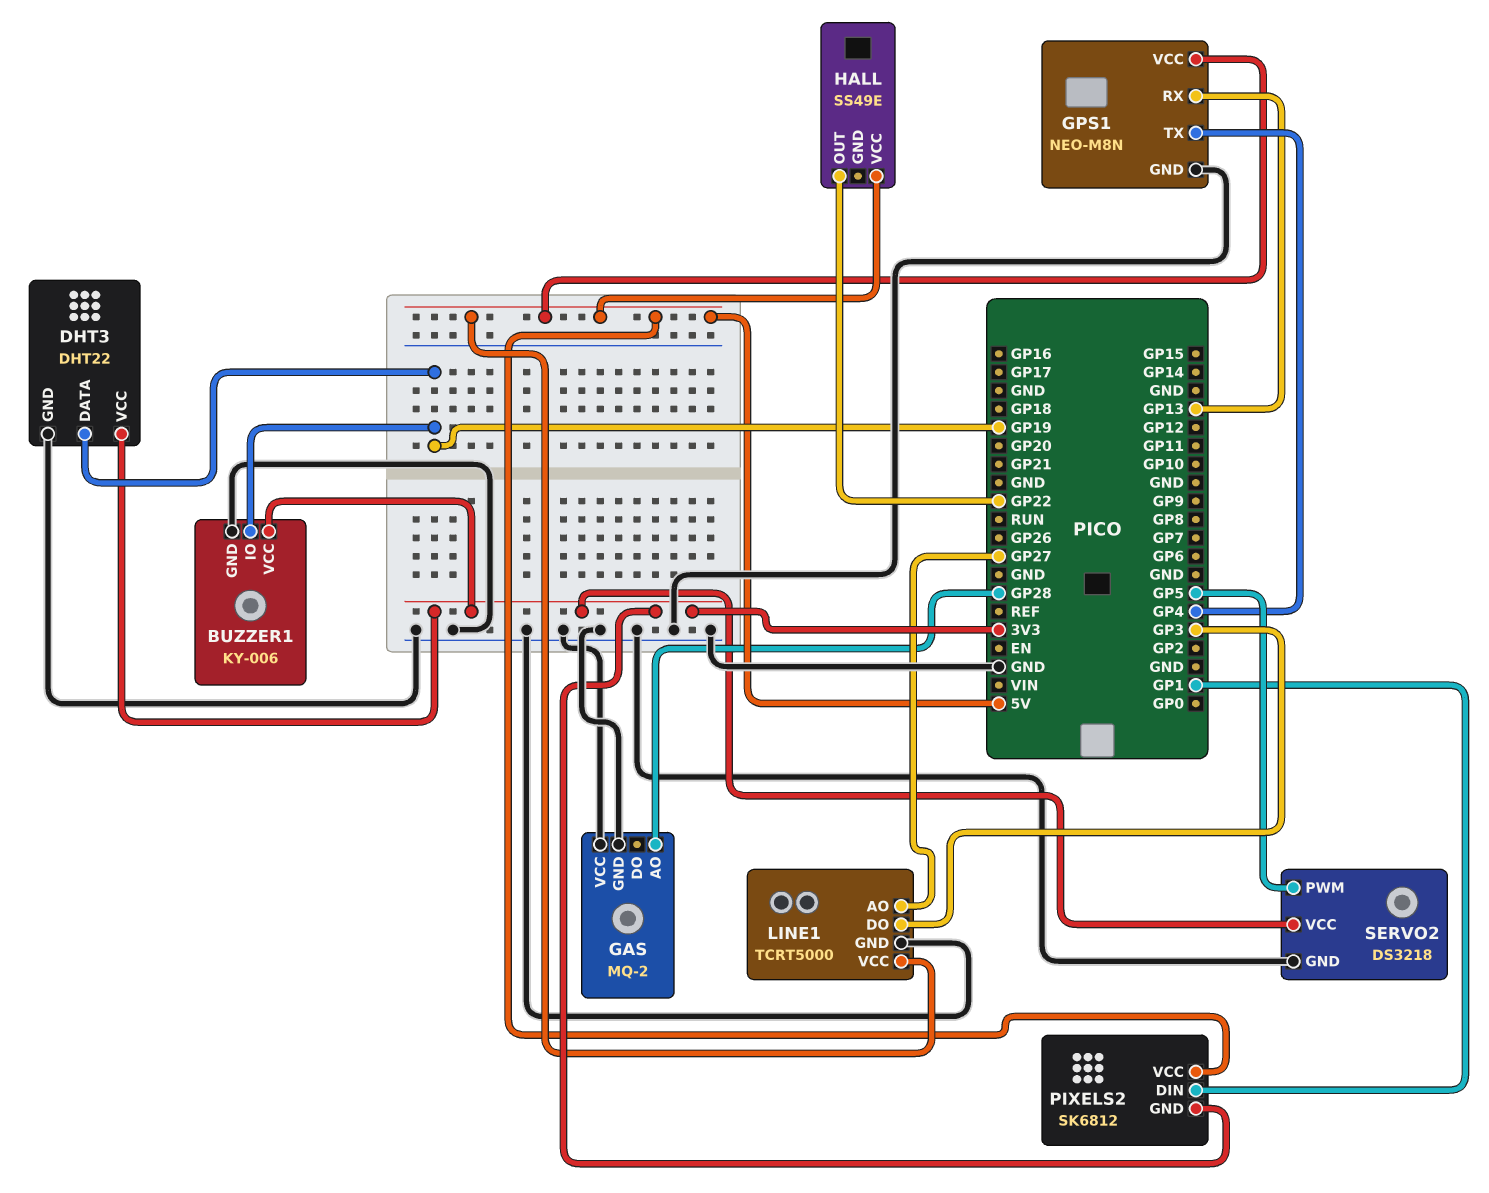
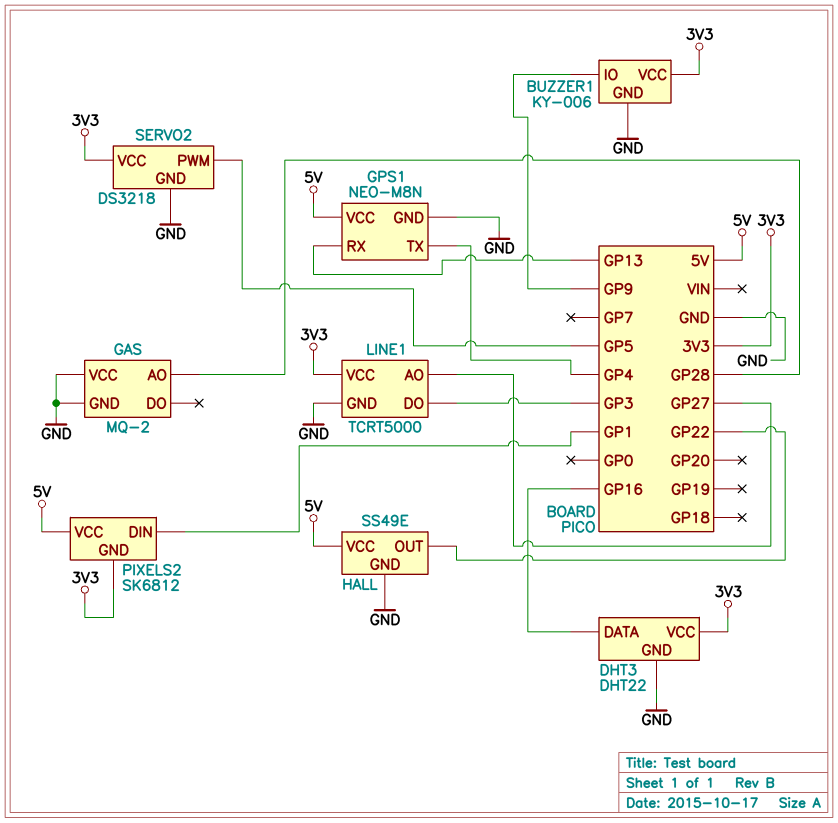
BUZZER1 pin IO: GP19 -> GP9
DHT3 pin DATA: GP19 -> GP16
HALL pin GND: none -> GND
LINE1 pin VCC: 5V -> 3V3

